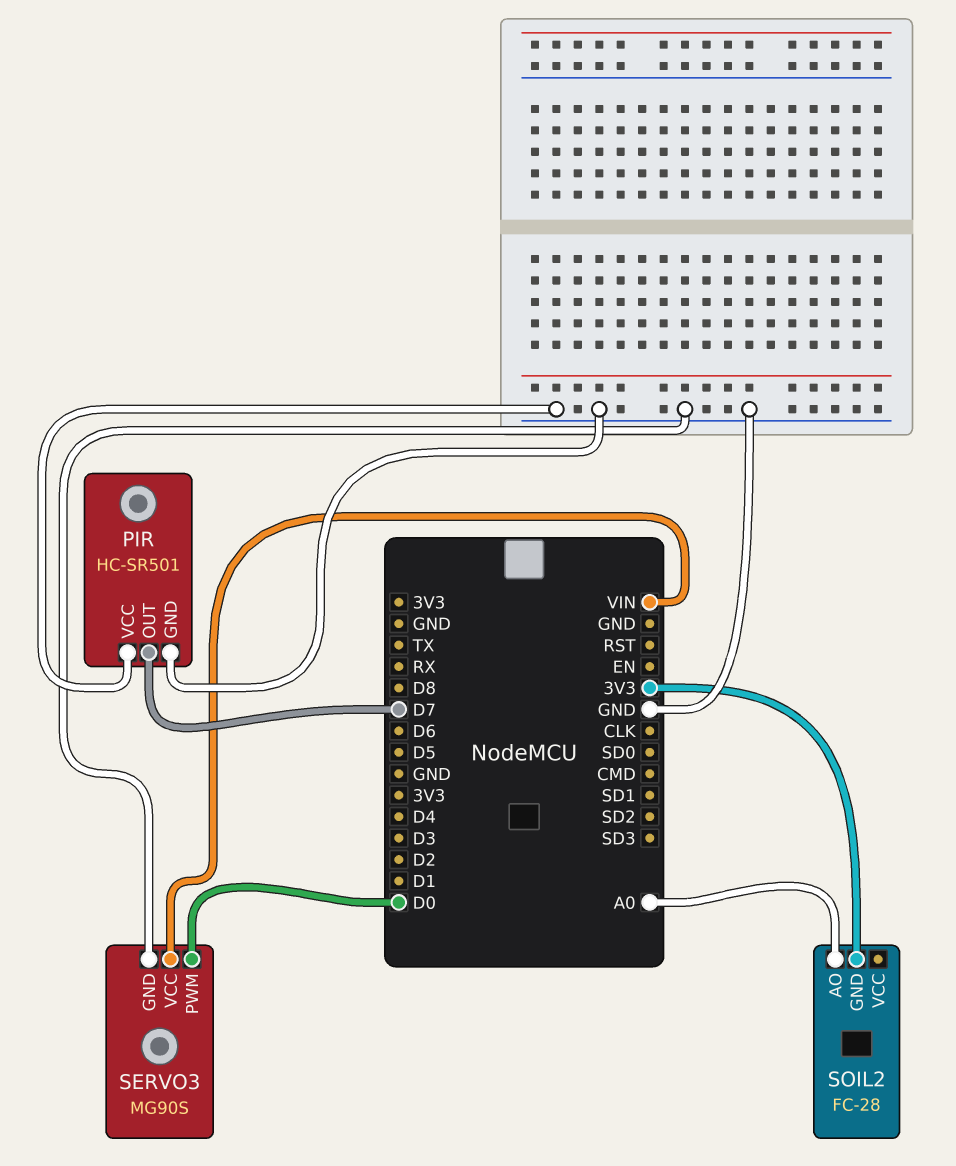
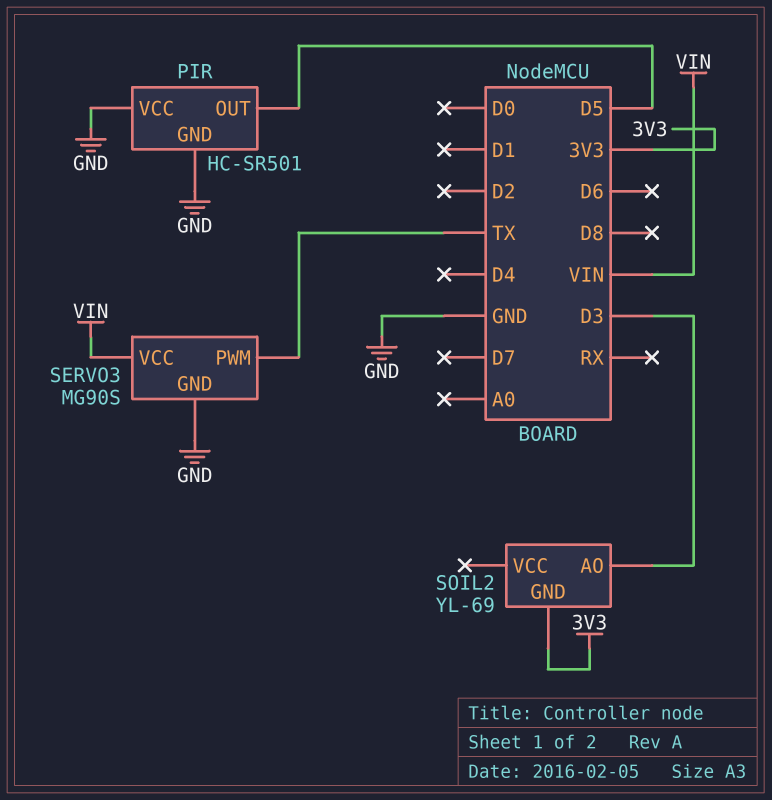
PIR pin OUT: D7 -> D5
SERVO3 pin PWM: D0 -> TX
SOIL2: FC-28 -> YL-69
SOIL2 pin AO: A0 -> D3

